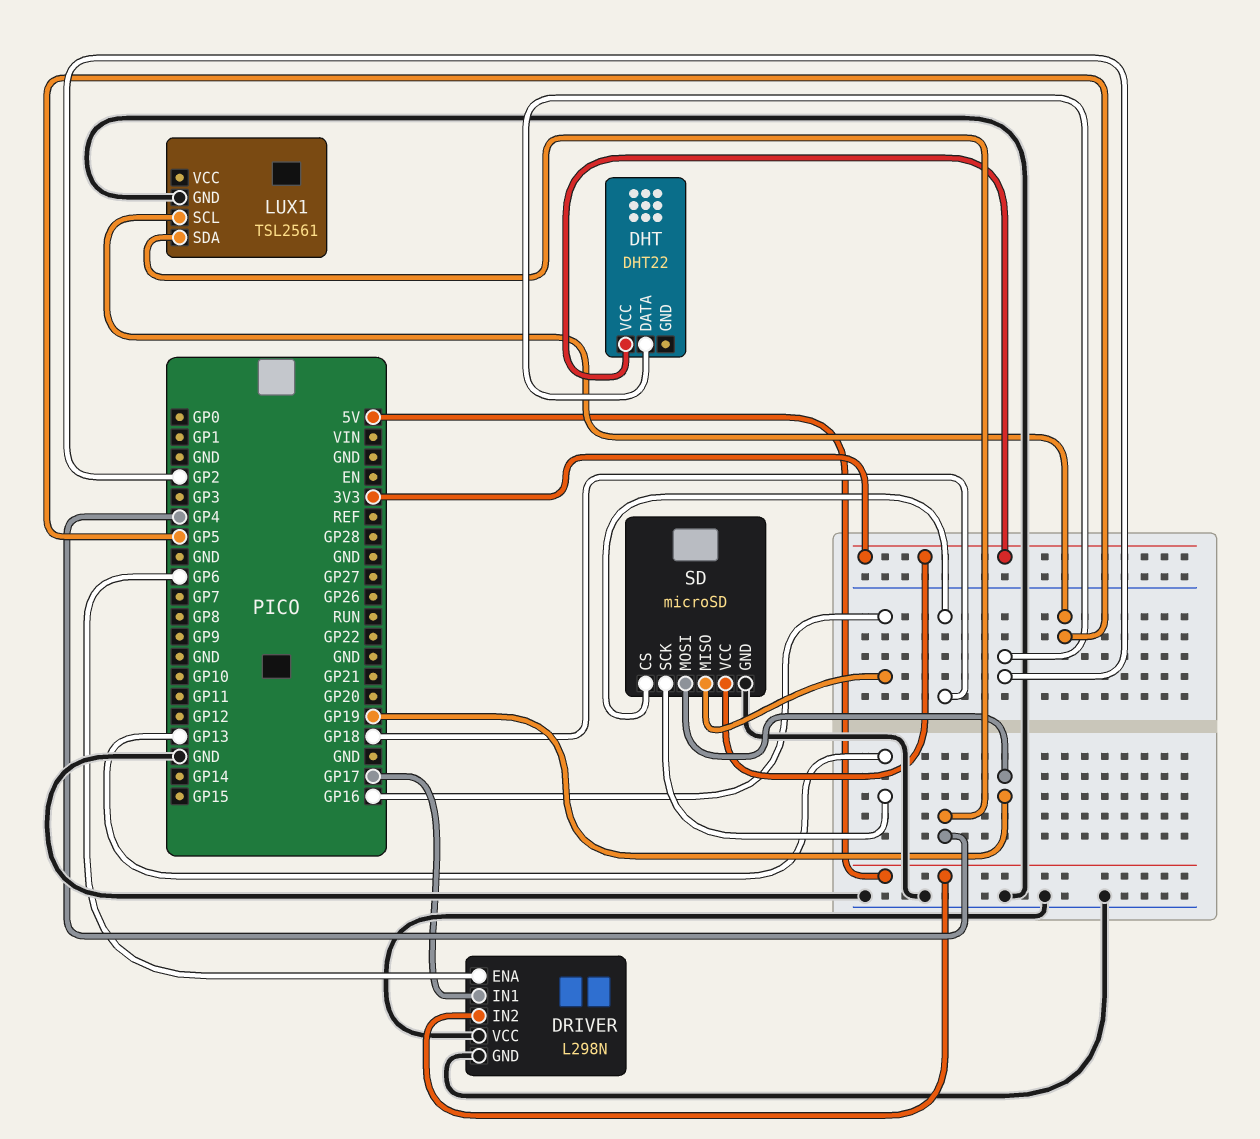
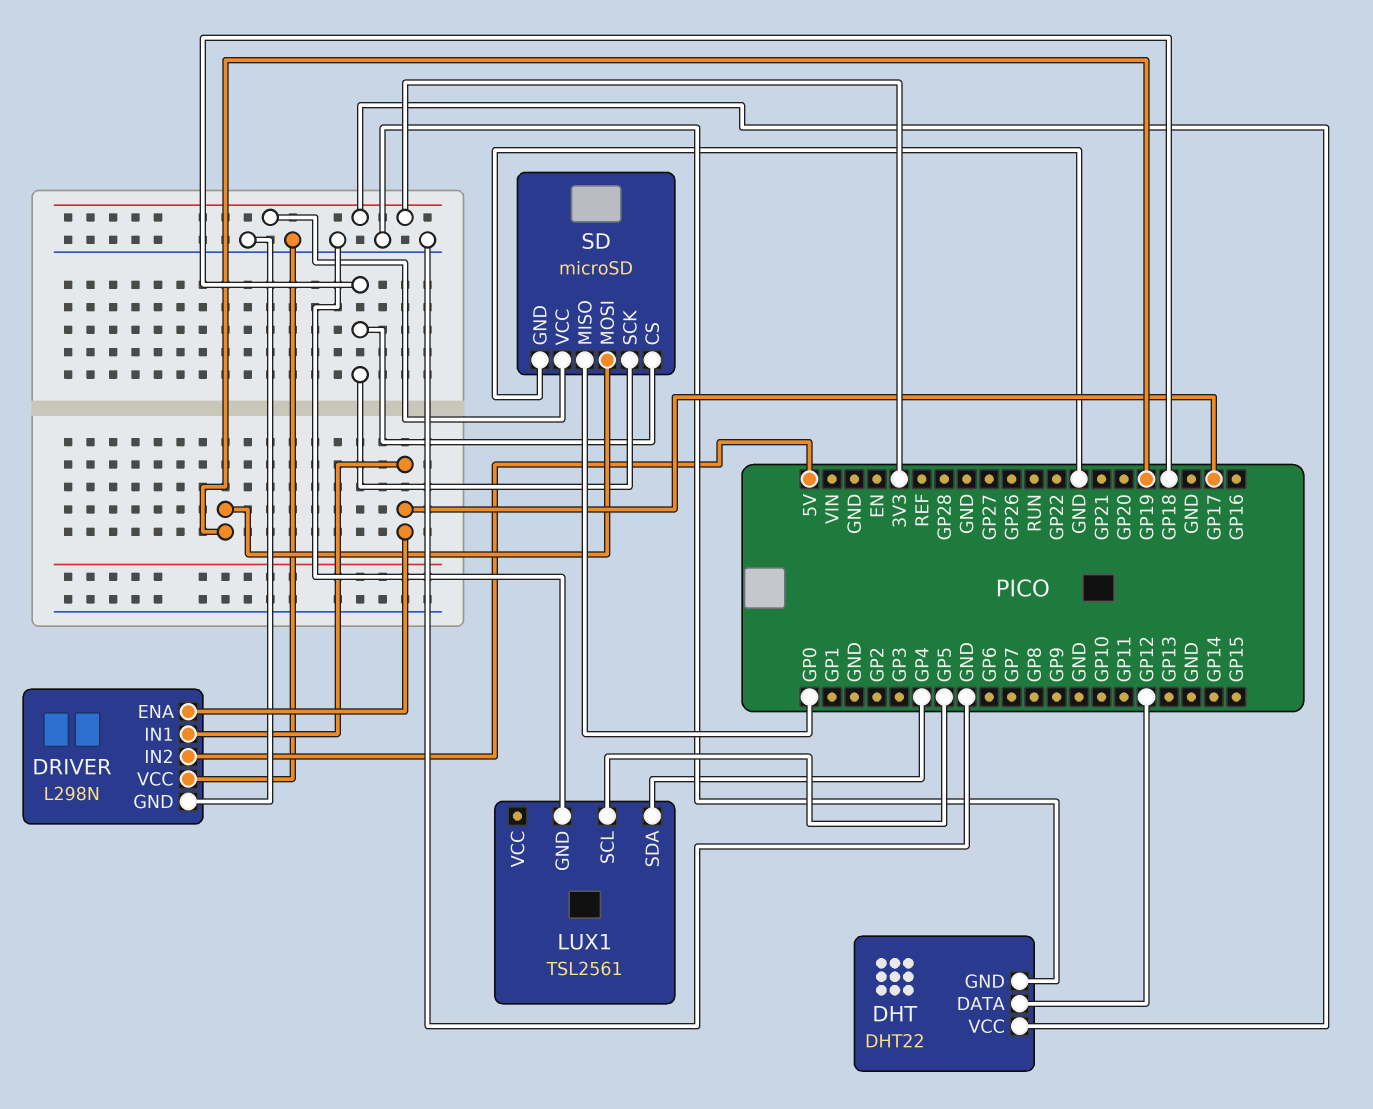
DHT pin DATA: GP2 -> GP12
DHT pin GND: none -> GND
DRIVER pin ENA: GP6 -> GP17
SD pin MISO: GP16 -> GP0
SD pin SCK: GP13 -> GP18

